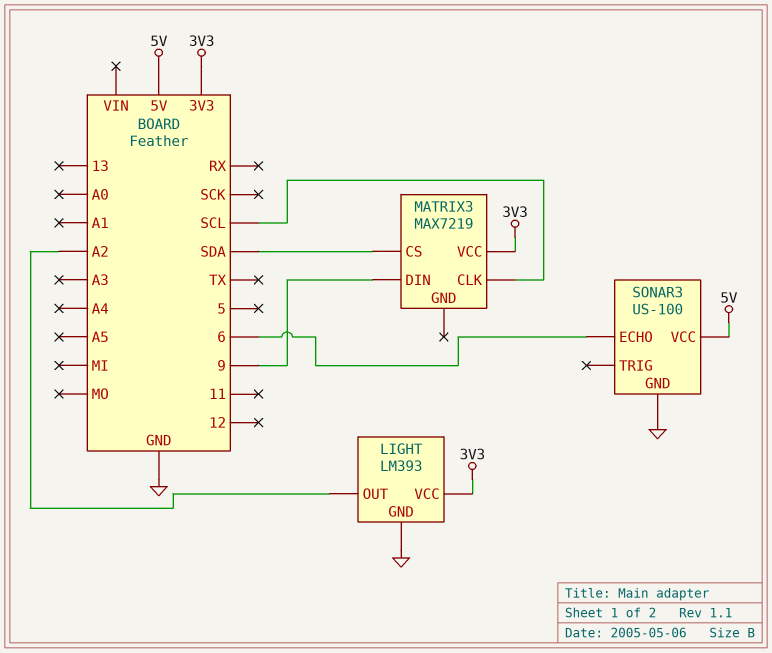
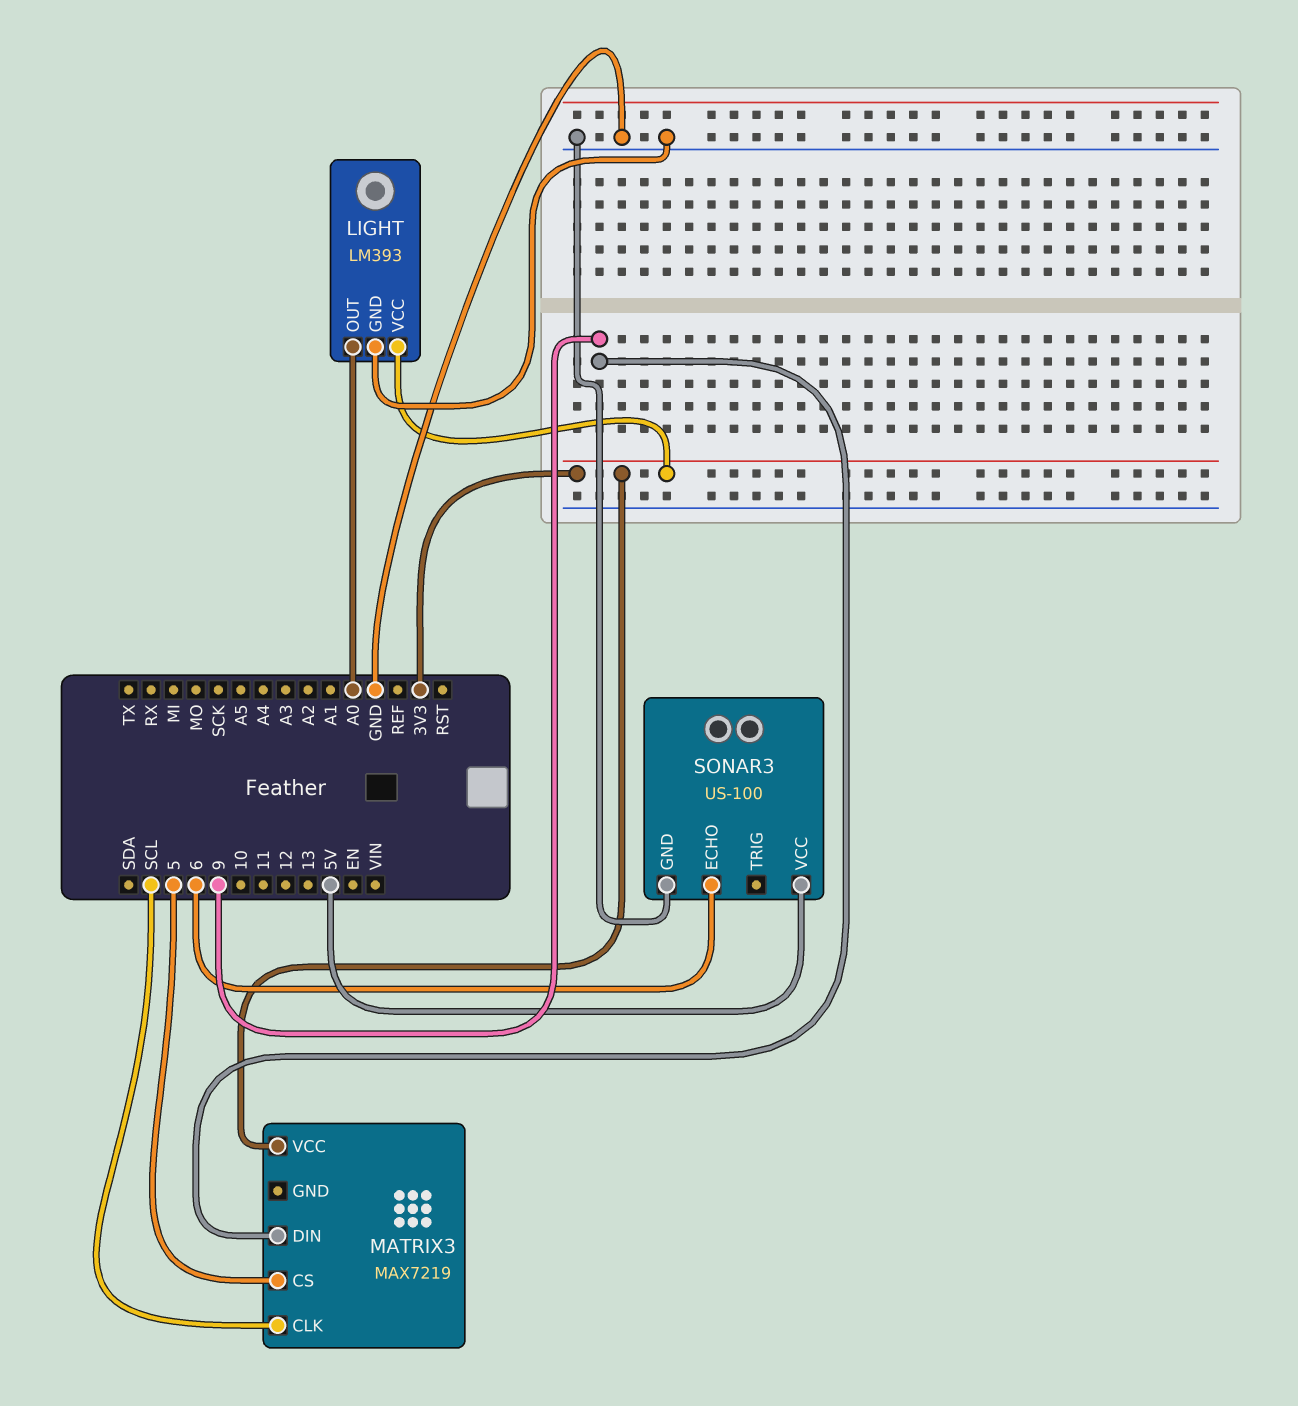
LIGHT pin OUT: A2 -> A0
MATRIX3 pin CS: SDA -> 5

